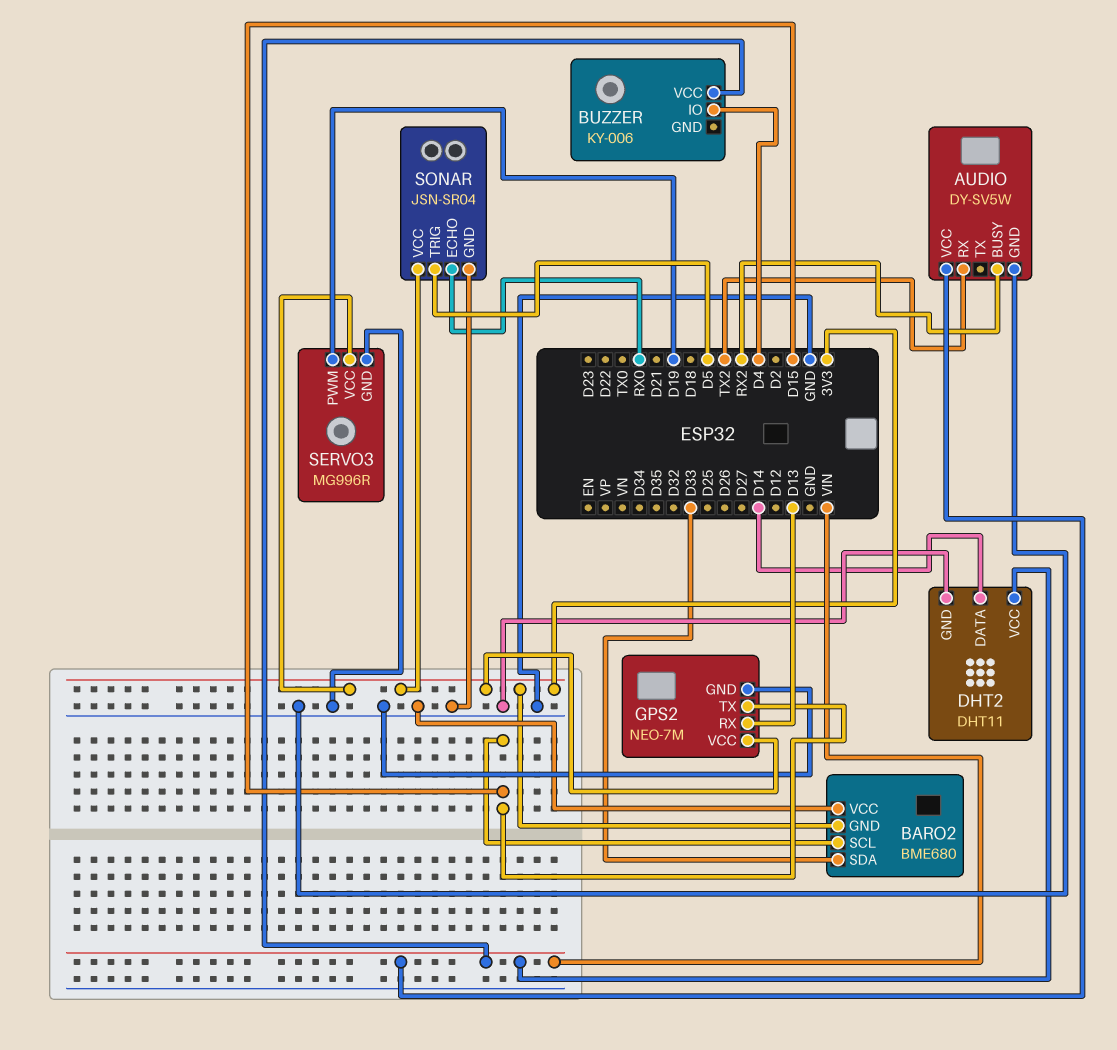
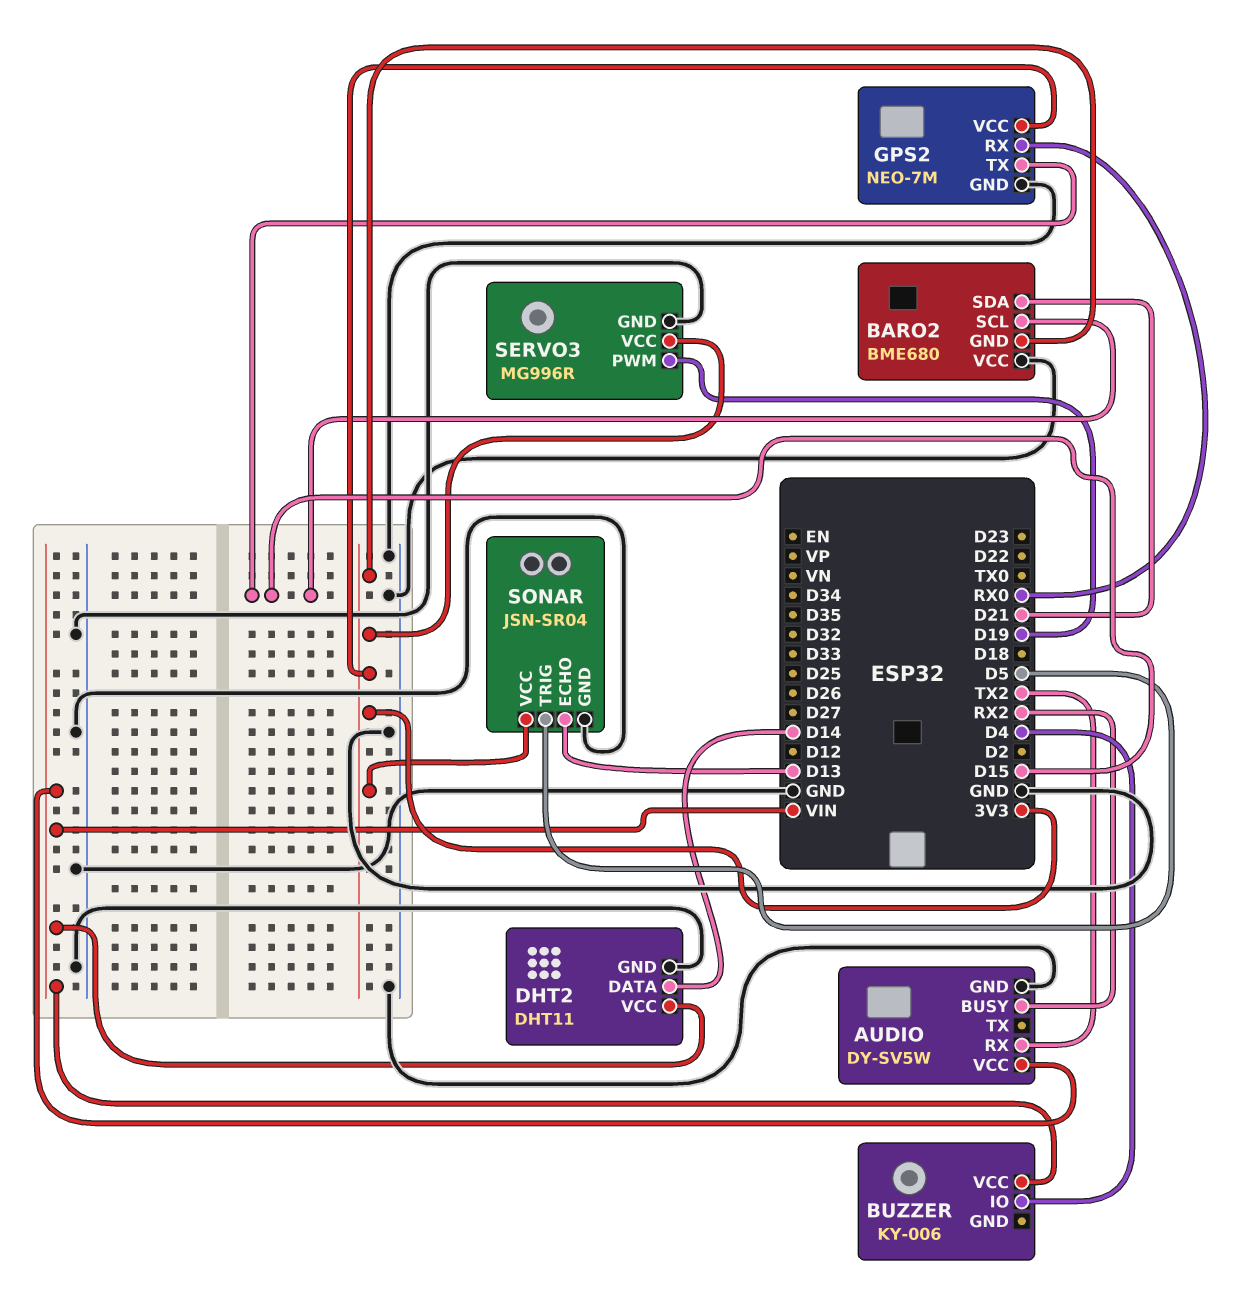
BARO2 pin SDA: D33 -> D21
GPS2 pin RX: D13 -> RX0
SONAR pin ECHO: RX0 -> D13

